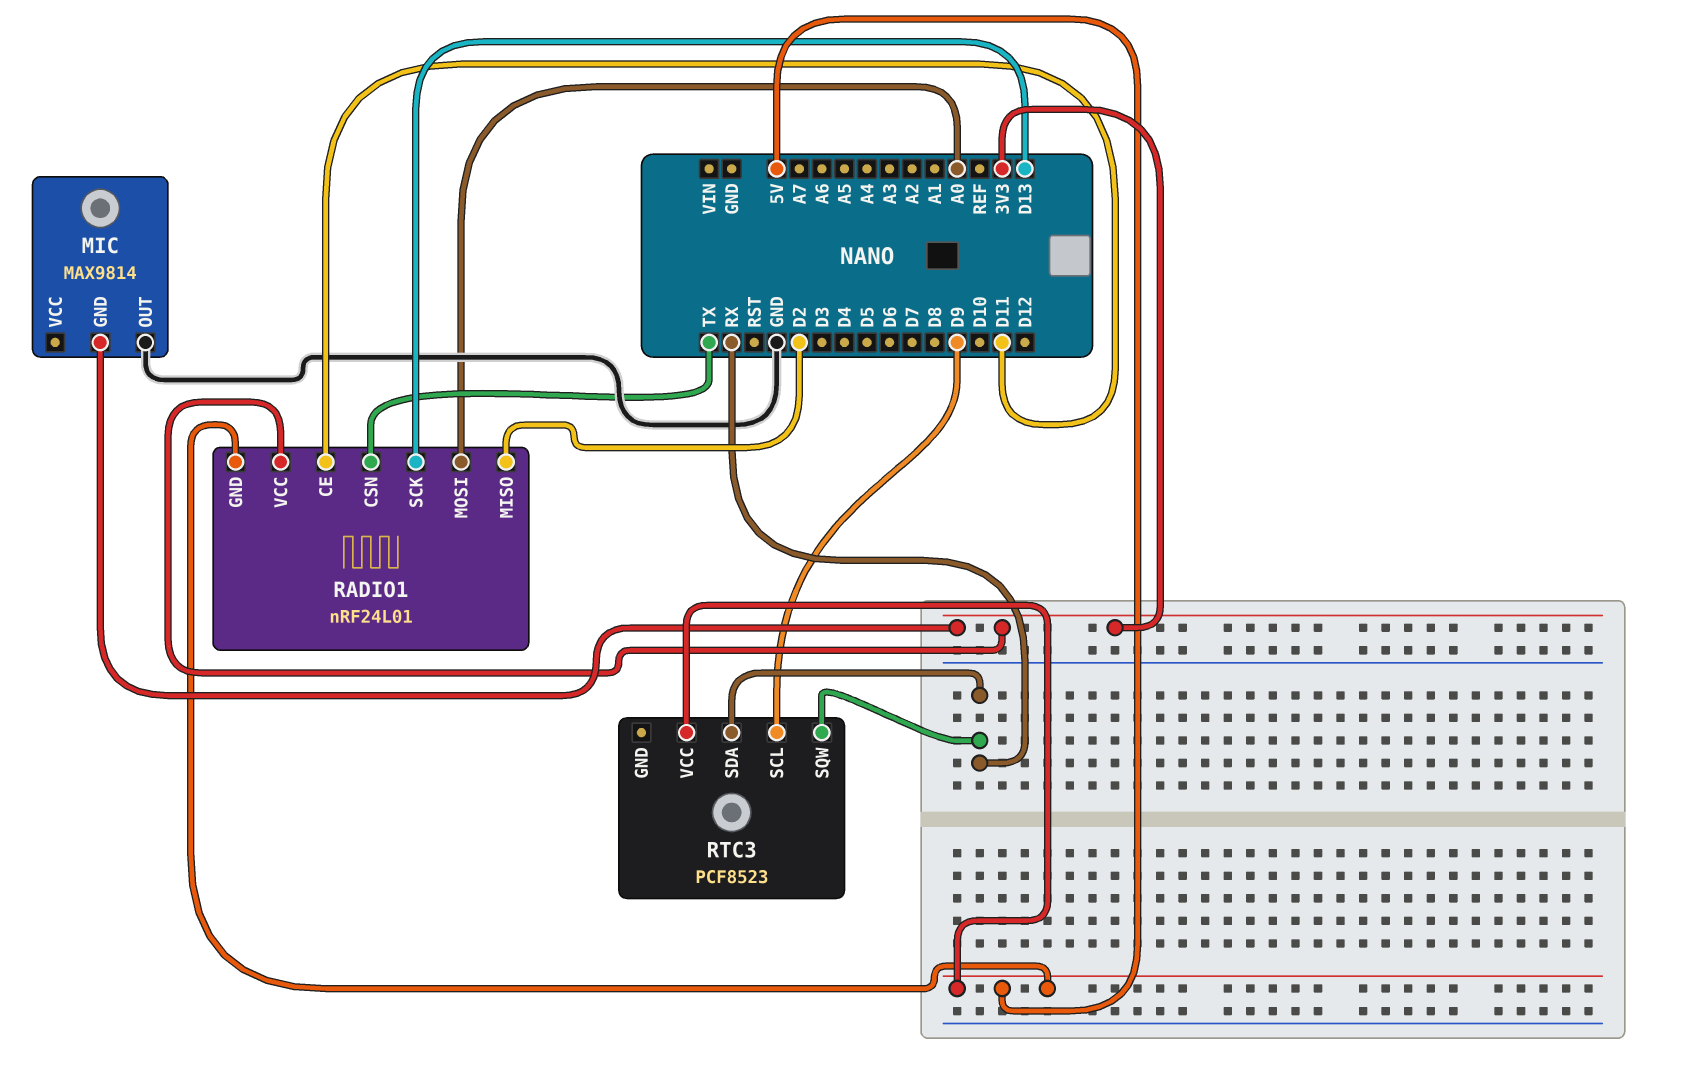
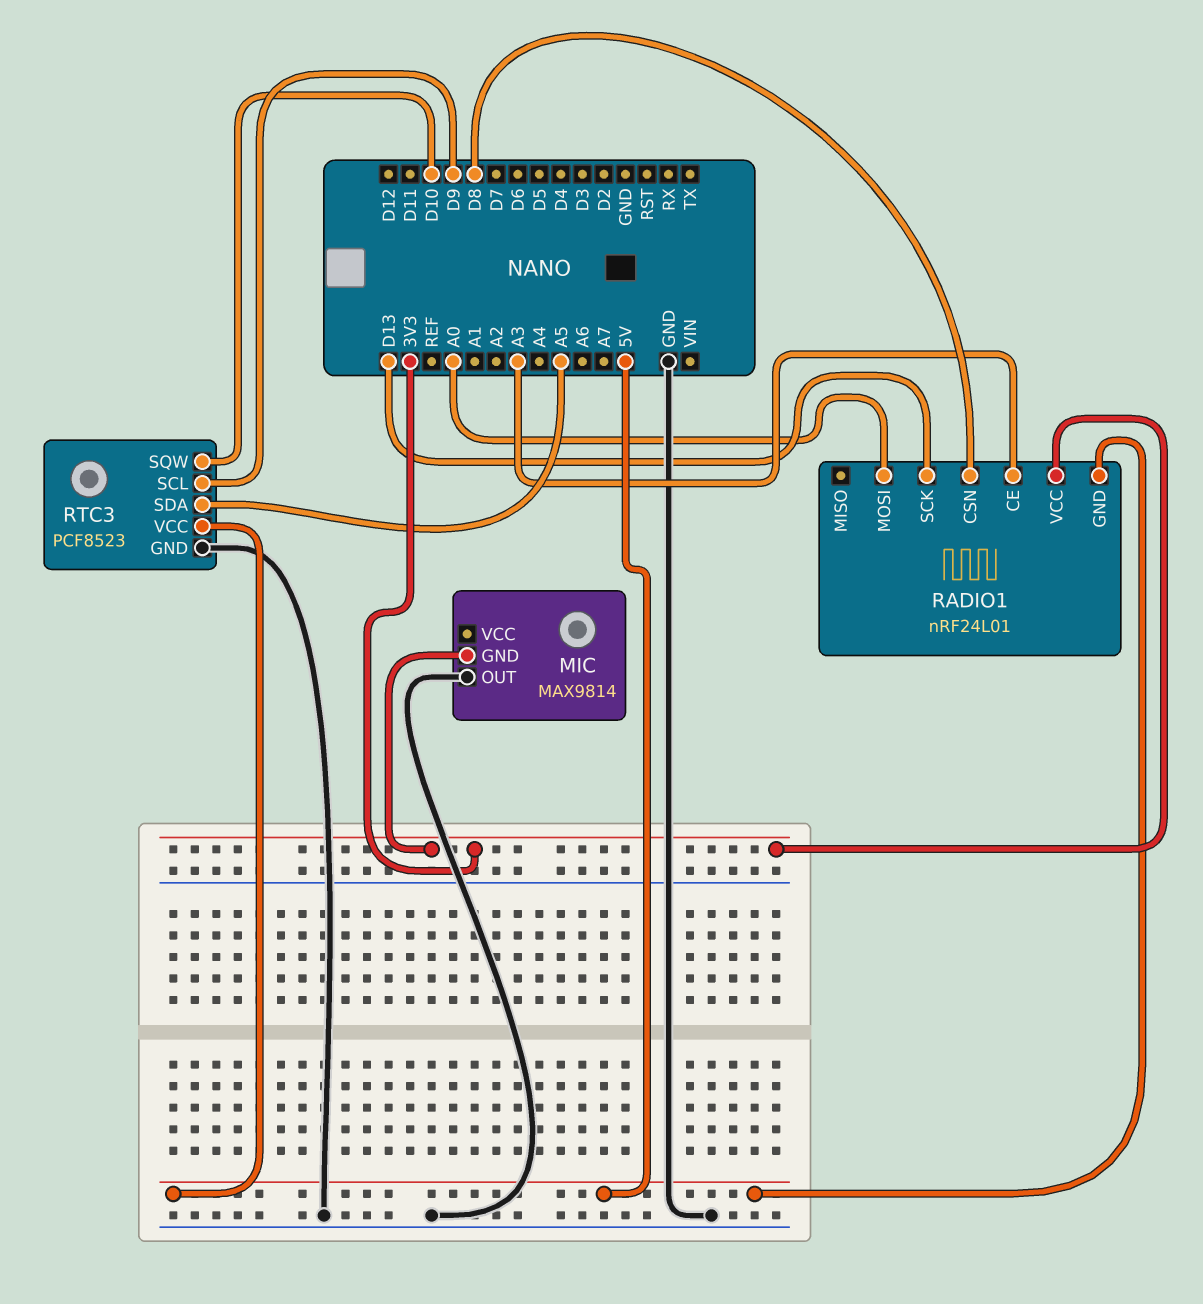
RADIO1 pin CE: D11 -> A3
RADIO1 pin CSN: TX -> D8
RADIO1 pin MISO: D2 -> none
RTC3 pin GND: none -> GND
RTC3 pin SDA: RX -> A5
RTC3 pin SQW: RX -> D10

